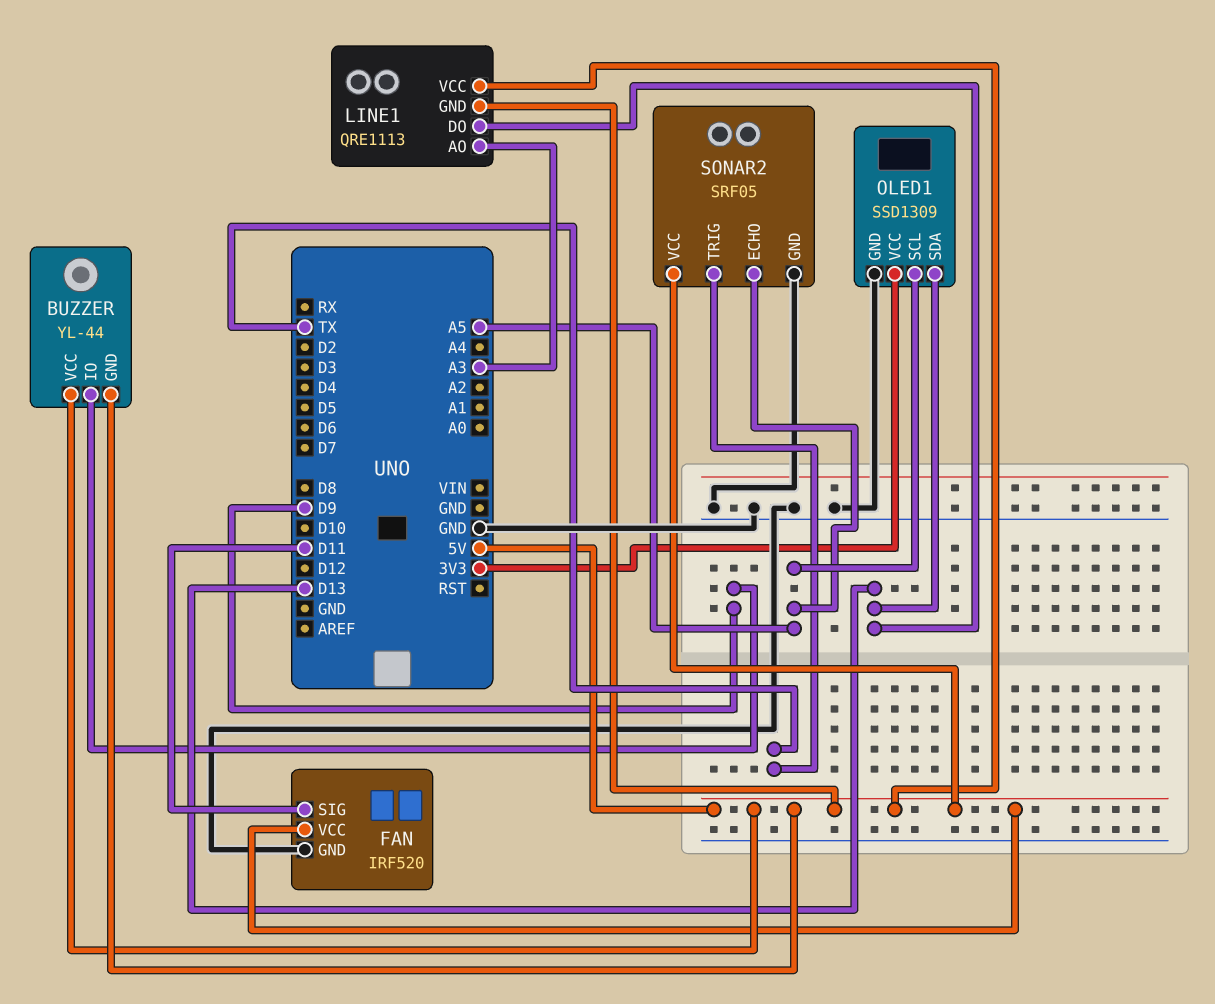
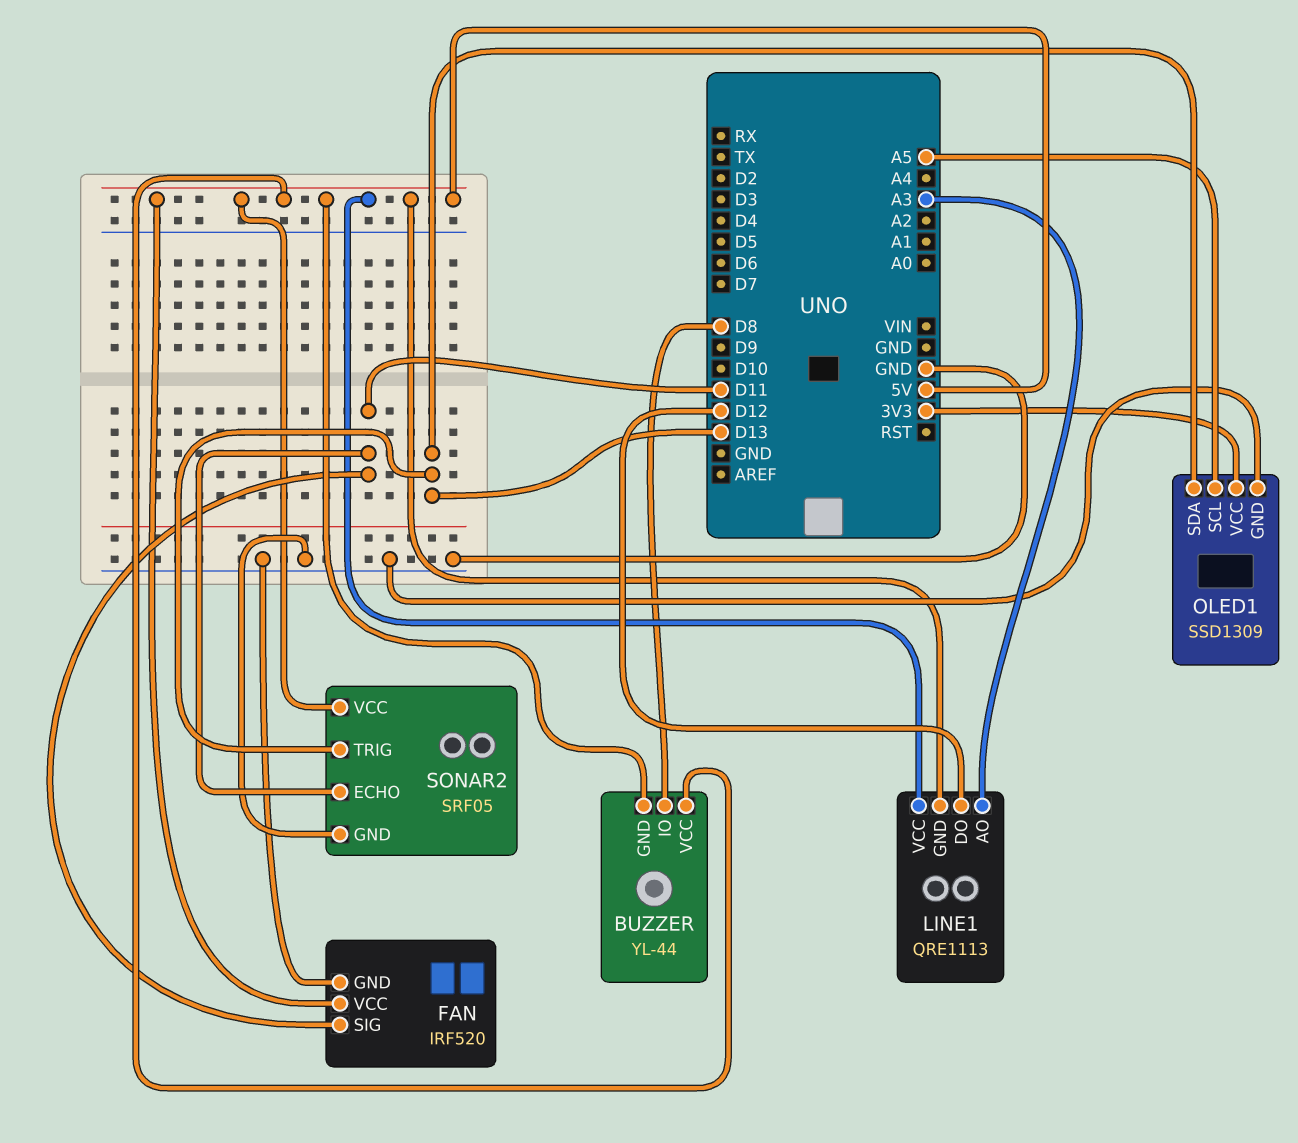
BUZZER pin IO: D9 -> D8
LINE1 pin DO: D13 -> D12
SONAR2 pin ECHO: A5 -> D11
SONAR2 pin TRIG: TX -> D13

